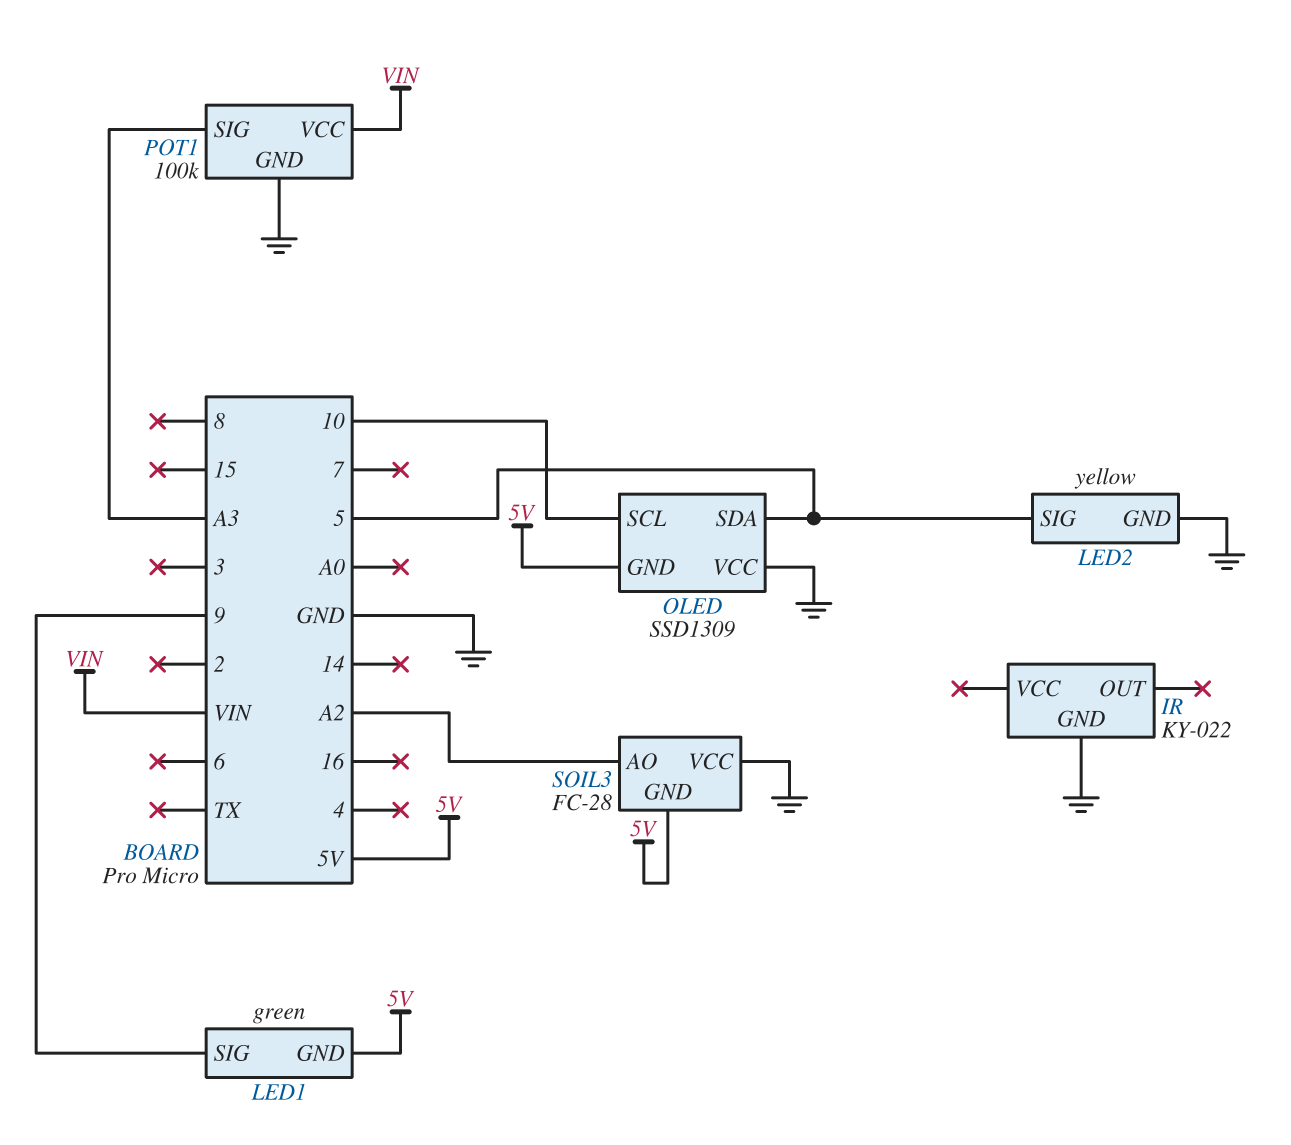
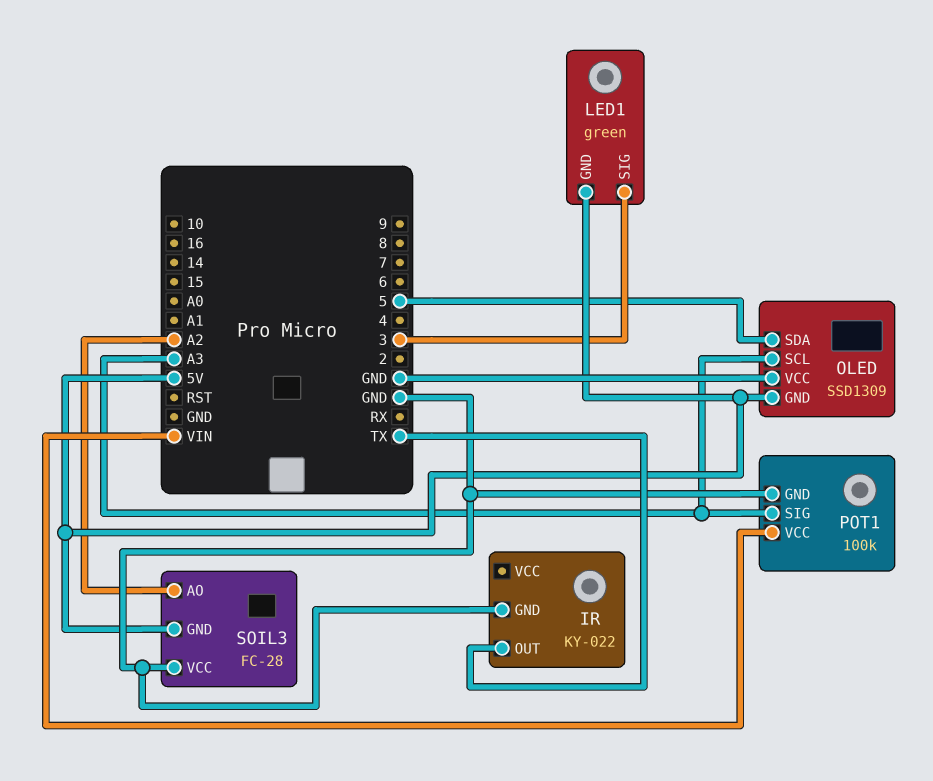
IR pin OUT: none -> TX
LED1 pin SIG: 9 -> 3
LED2: yellow -> none
LED2 pin GND: GND -> none
LED2 pin SIG: 5 -> none
OLED pin SCL: 10 -> A3

